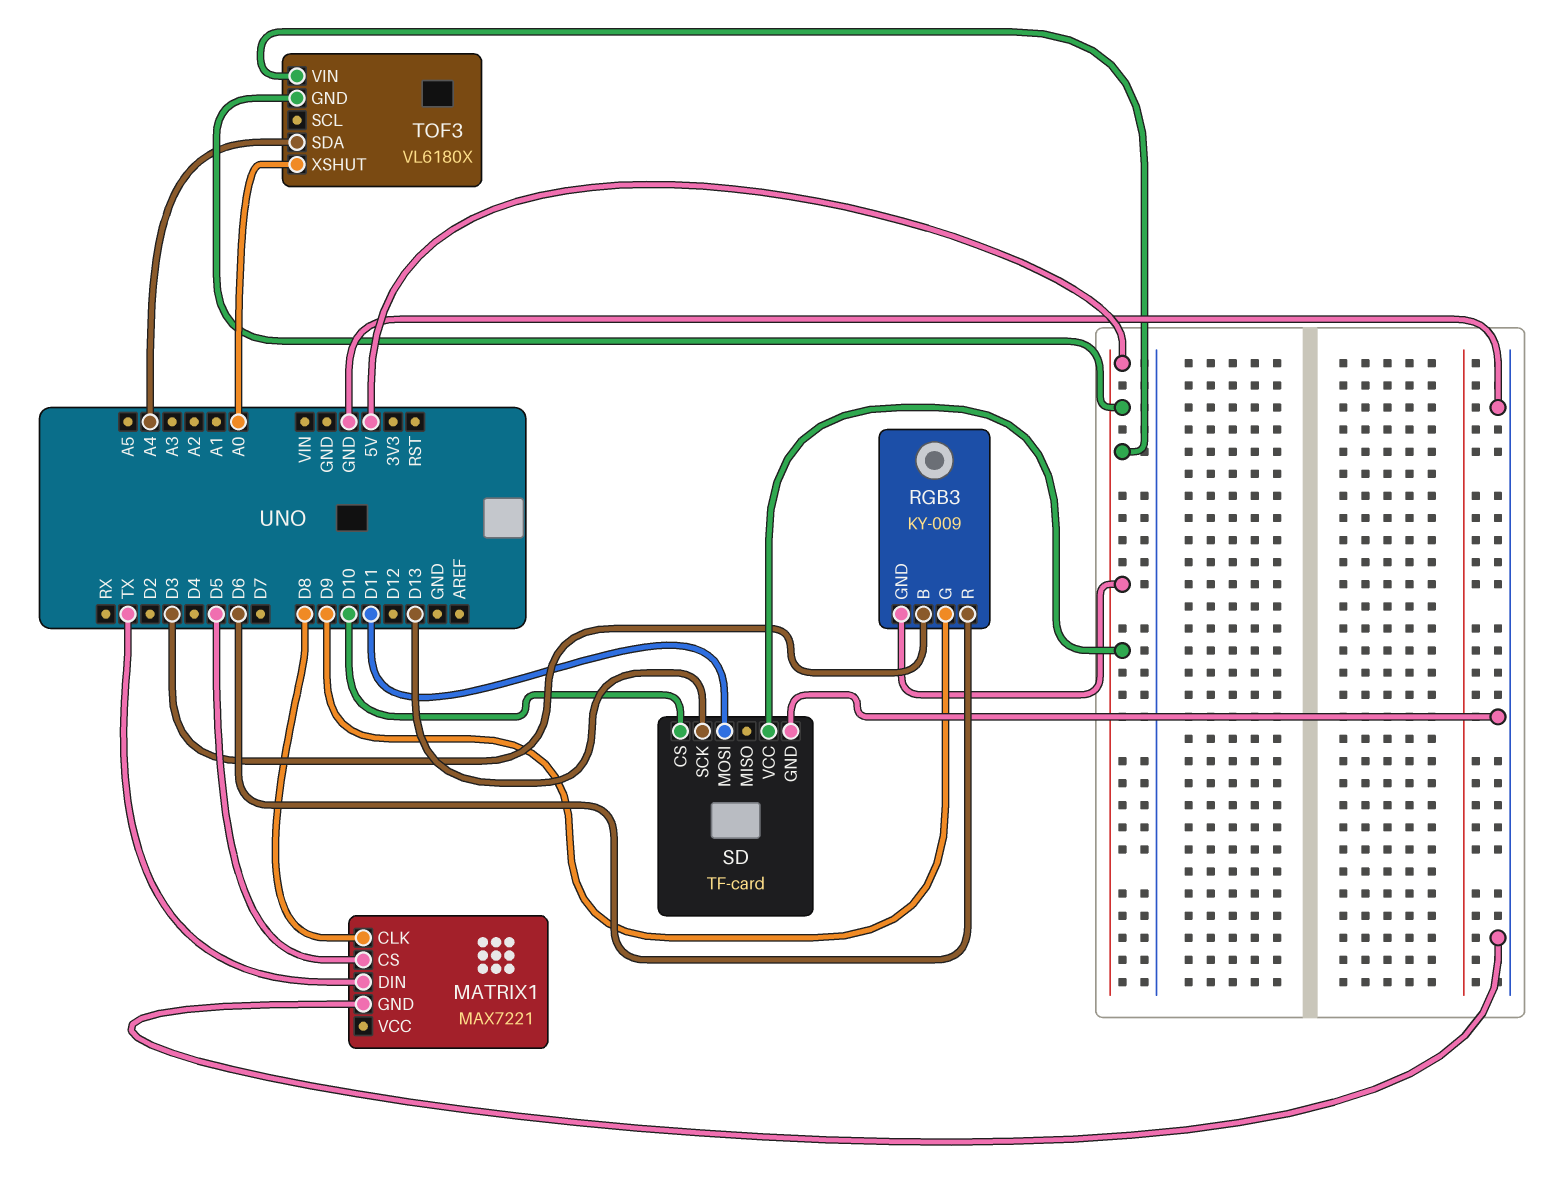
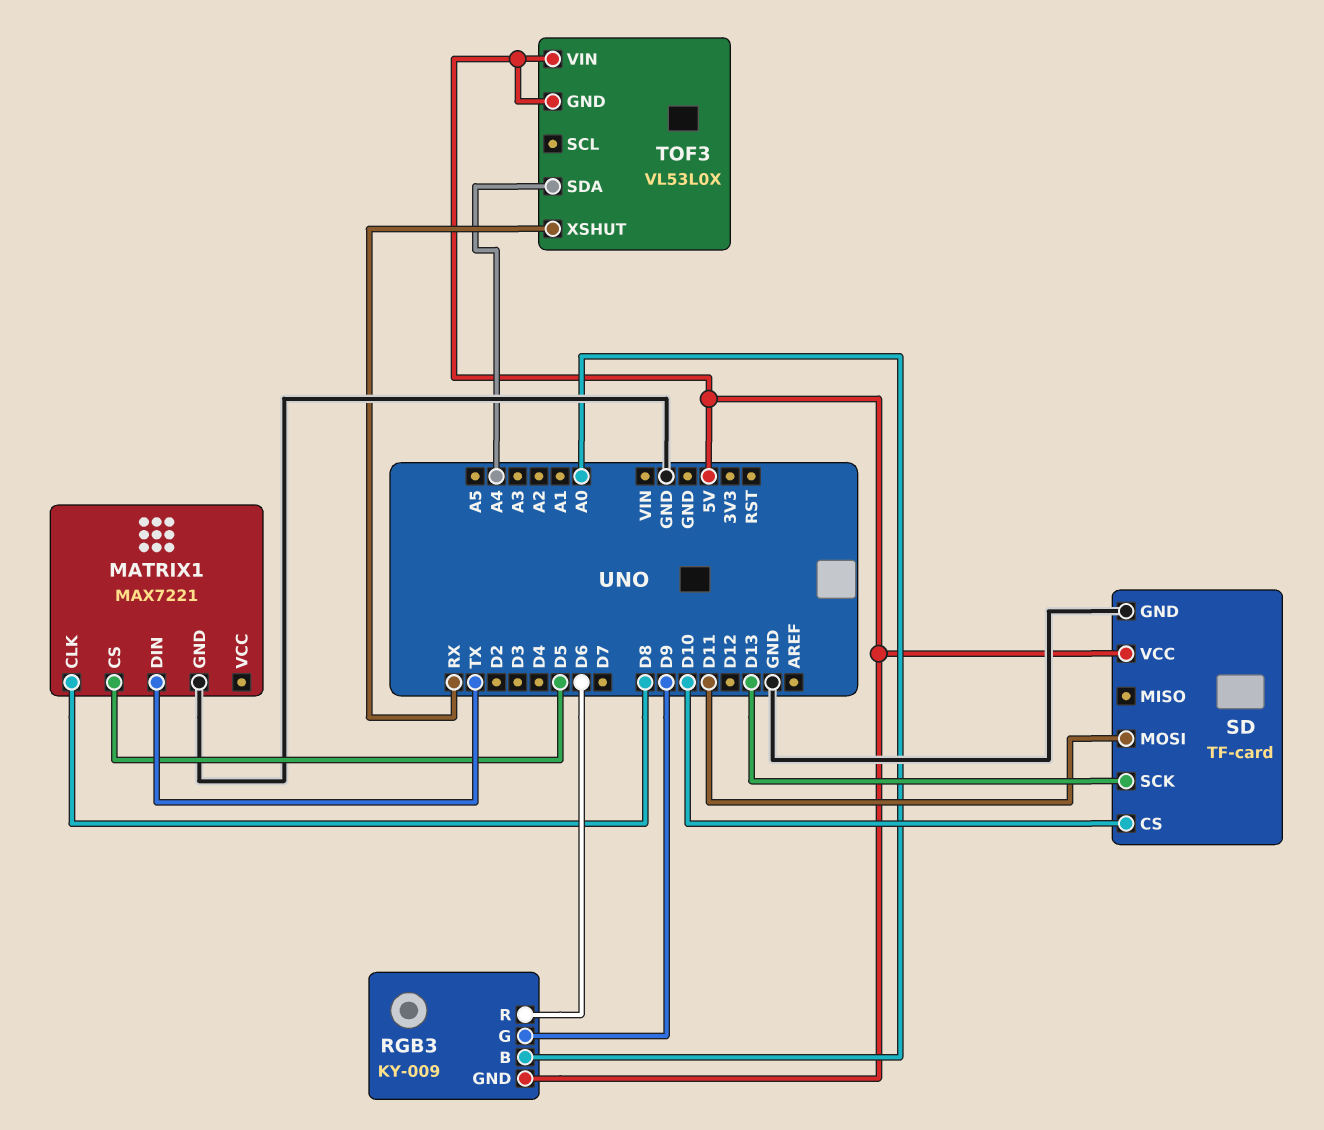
RGB3 pin B: D3 -> A0
TOF3: VL6180X -> VL53L0X
TOF3 pin XSHUT: A0 -> RX

